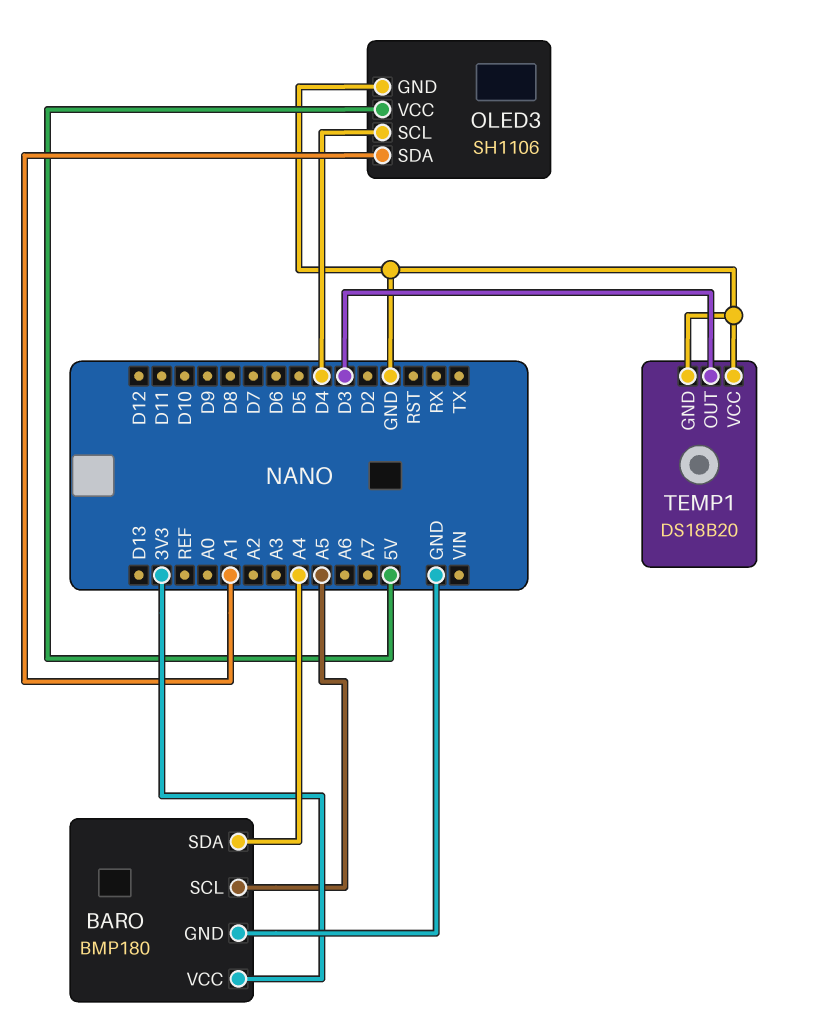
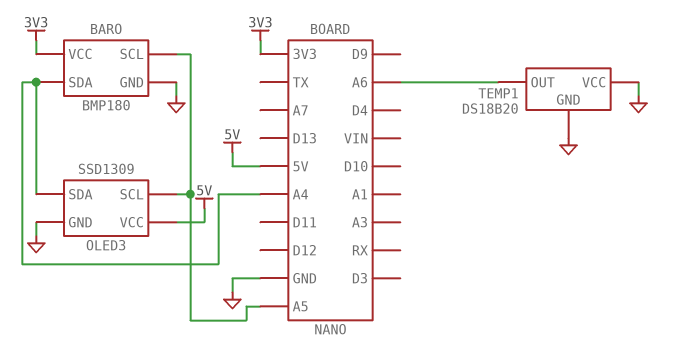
OLED3: SH1106 -> SSD1309
OLED3 pin SCL: D4 -> A5
OLED3 pin SDA: A1 -> A4
TEMP1 pin OUT: D3 -> A6

